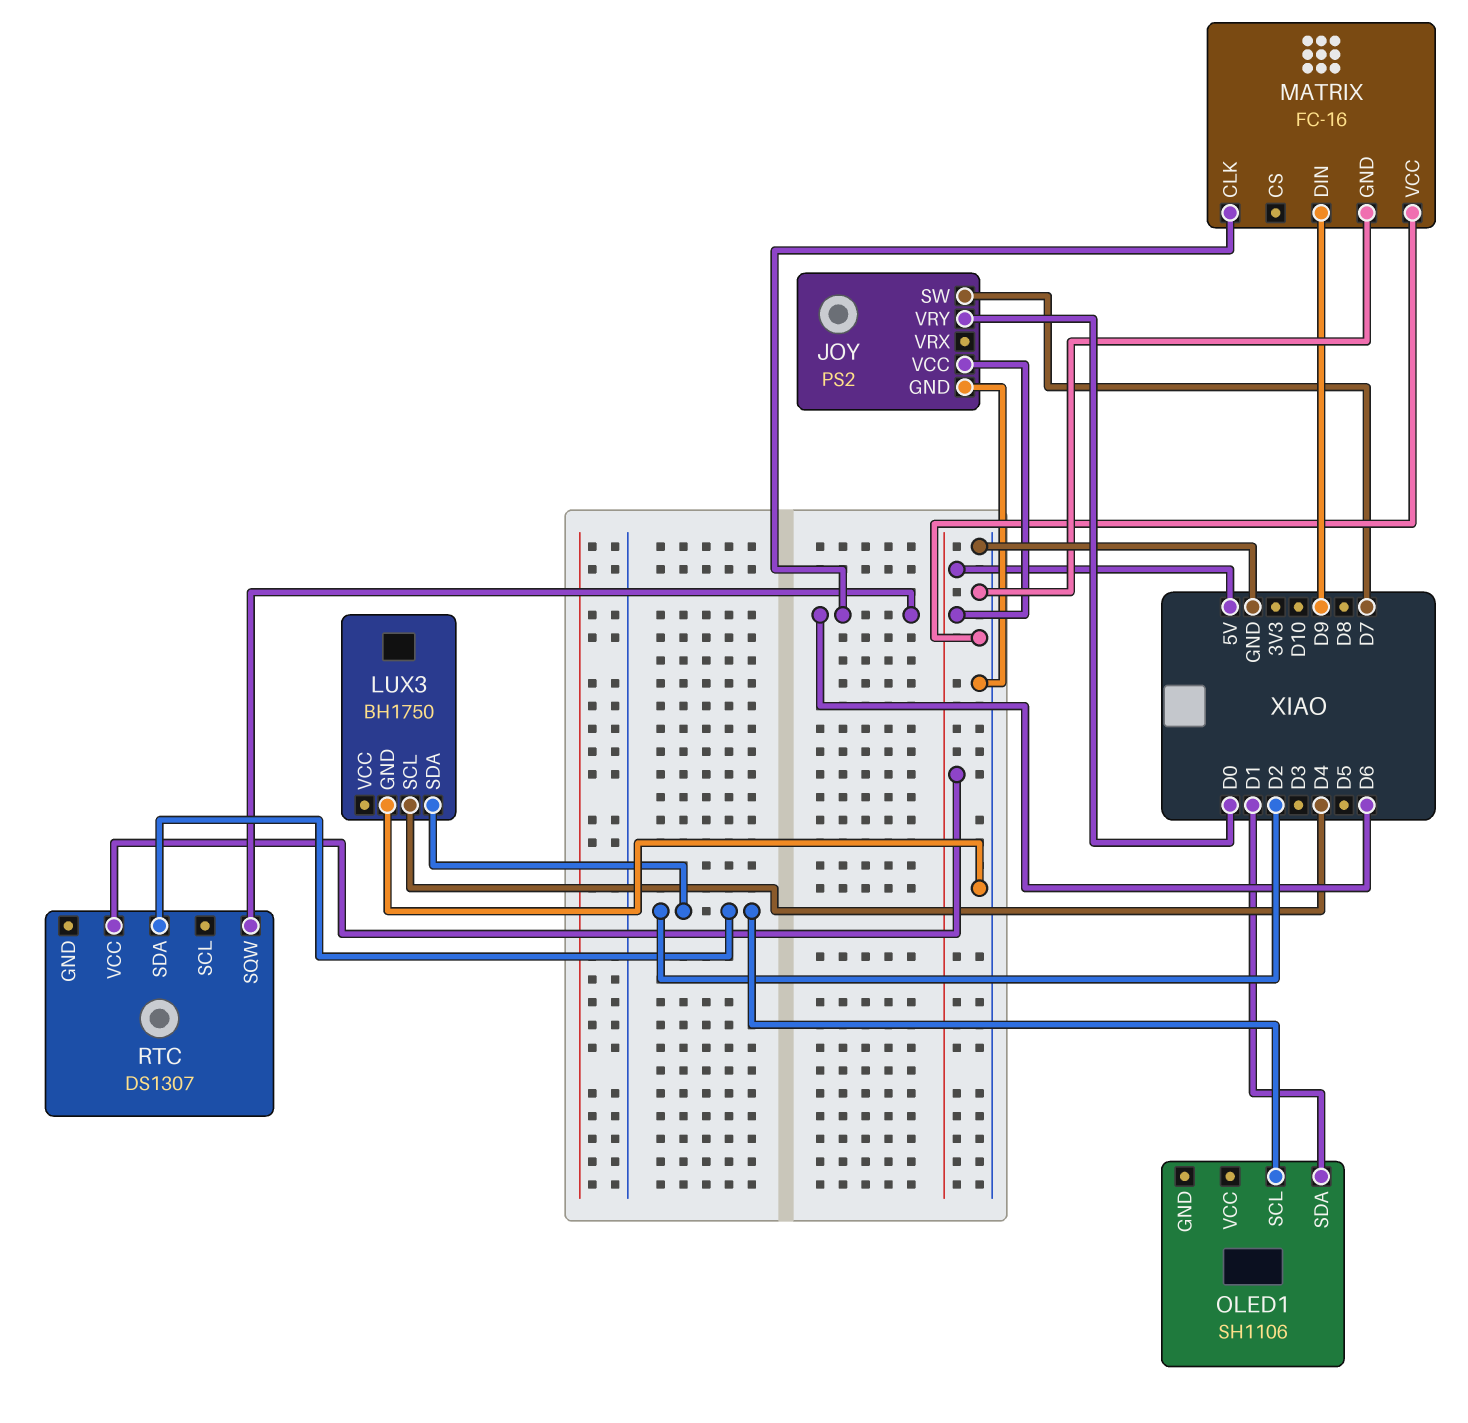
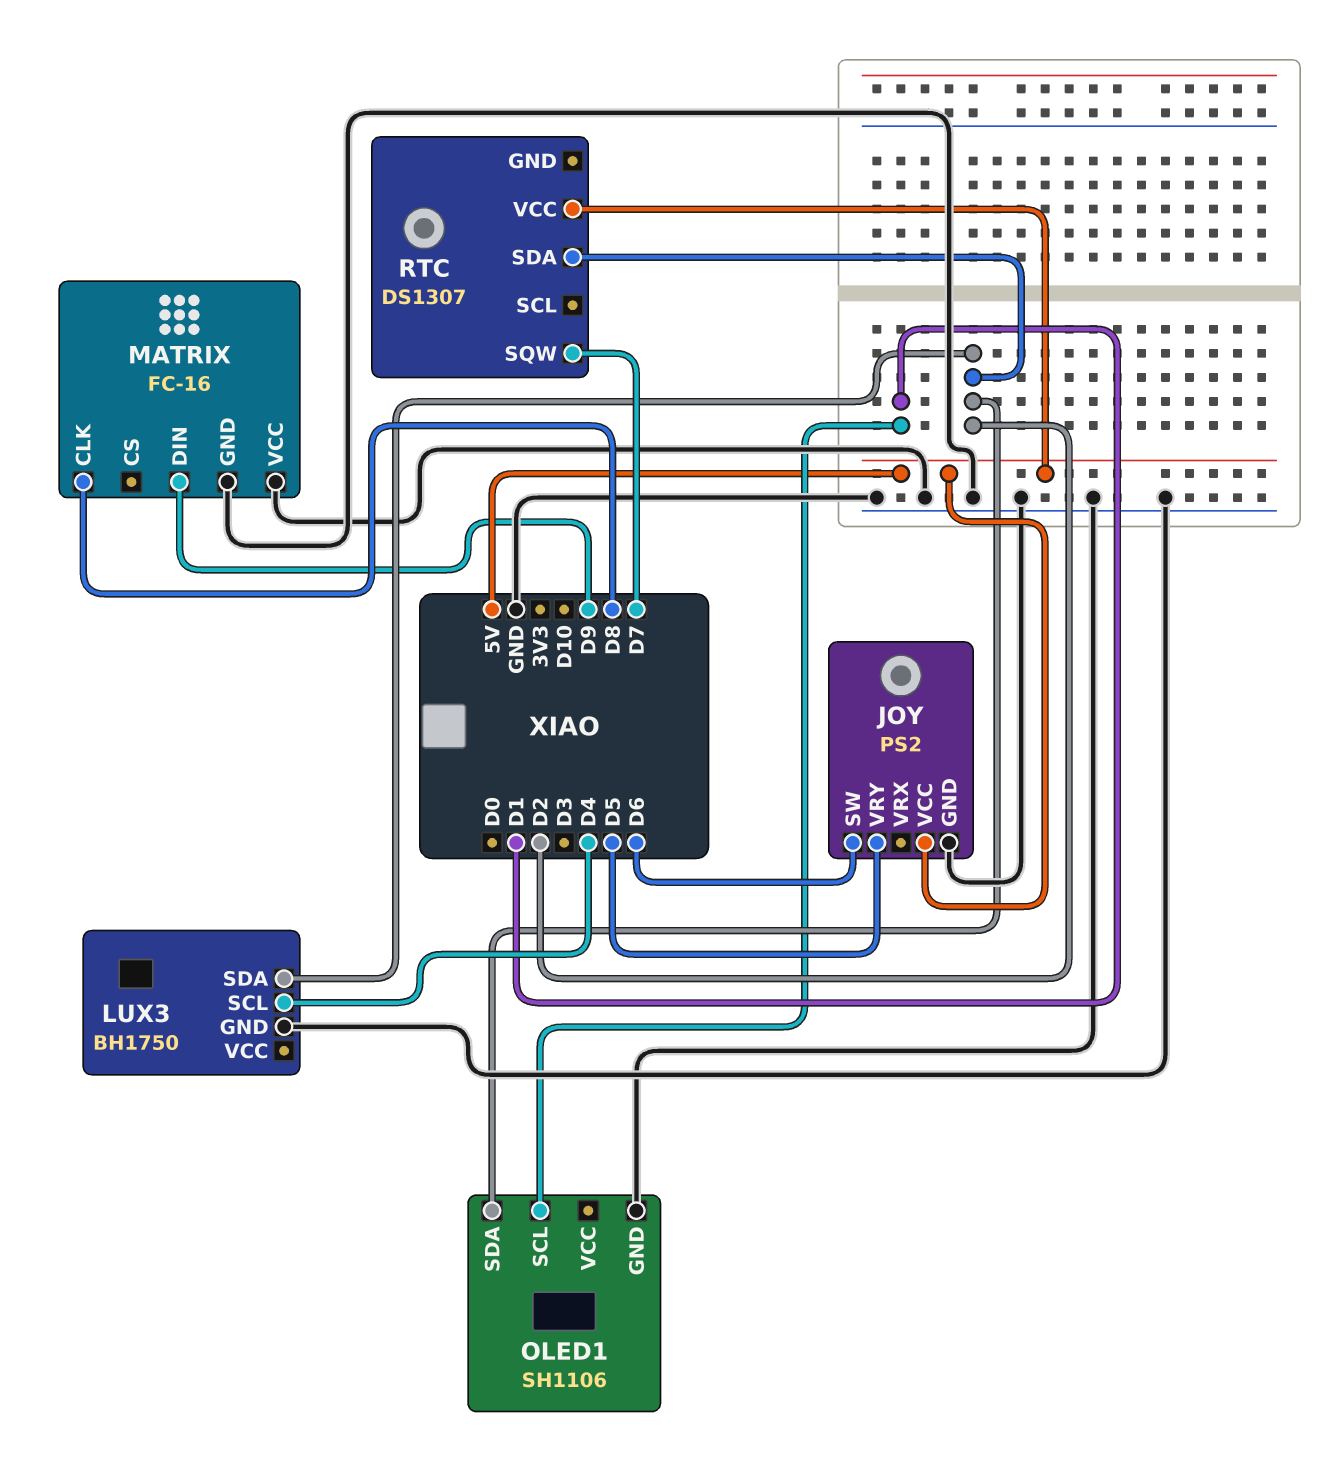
JOY pin SW: D7 -> D6
JOY pin VRY: D0 -> D5
MATRIX pin CLK: D6 -> D8
OLED1 pin GND: none -> GND
OLED1 pin SCL: D2 -> D1
OLED1 pin SDA: D1 -> D2
RTC pin SQW: D6 -> D7

